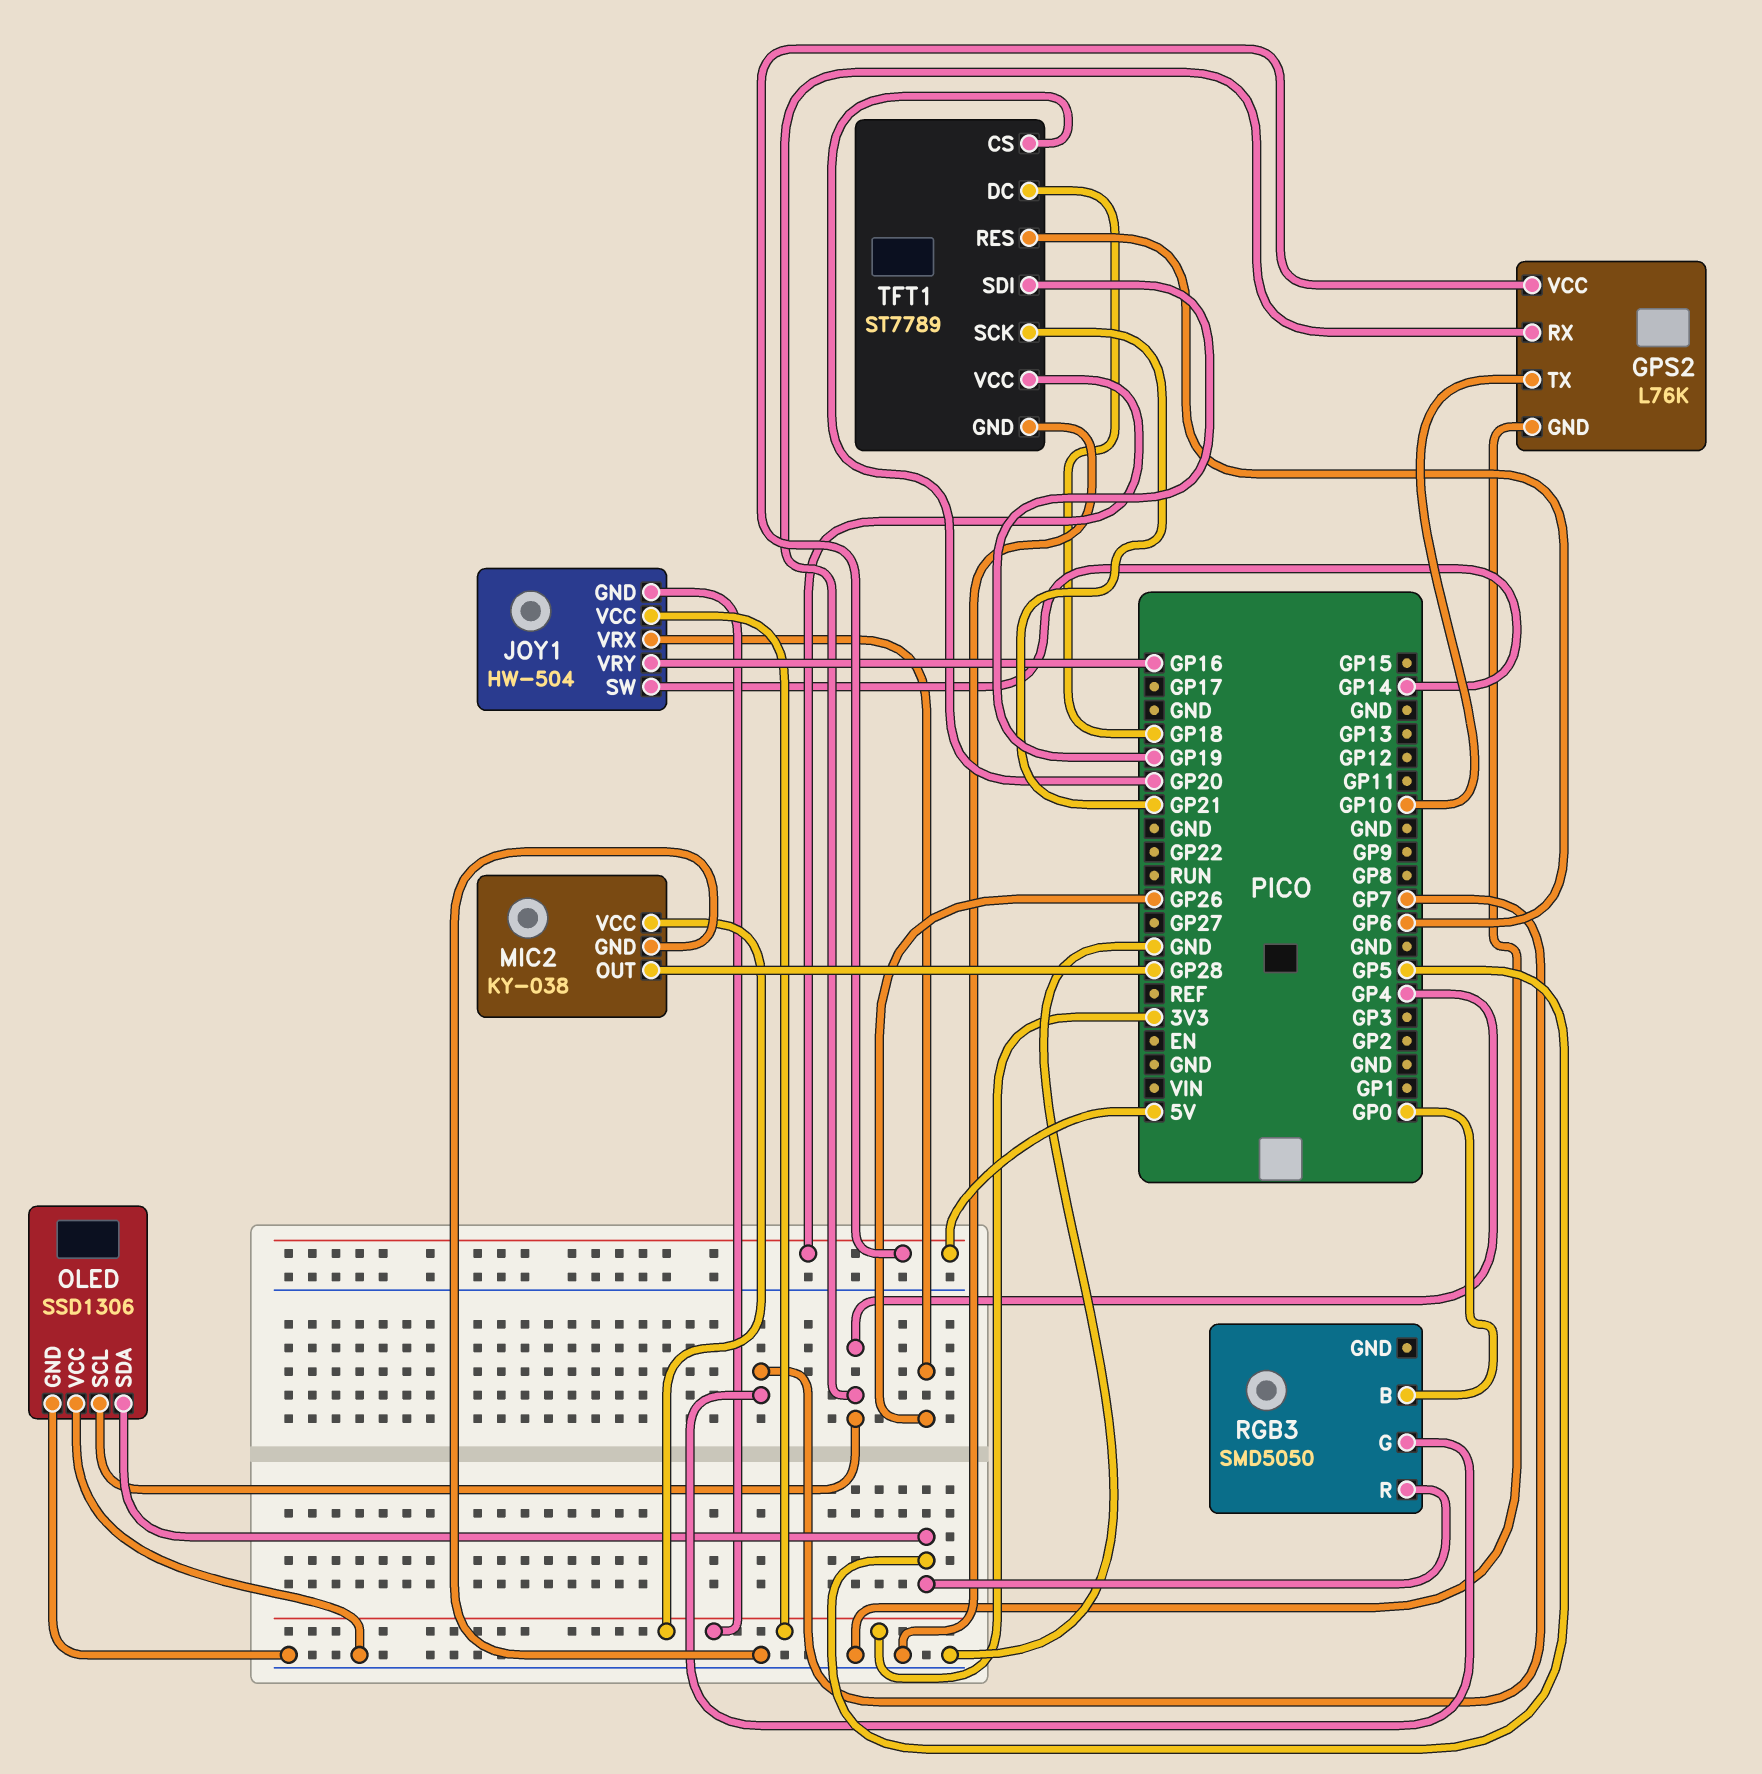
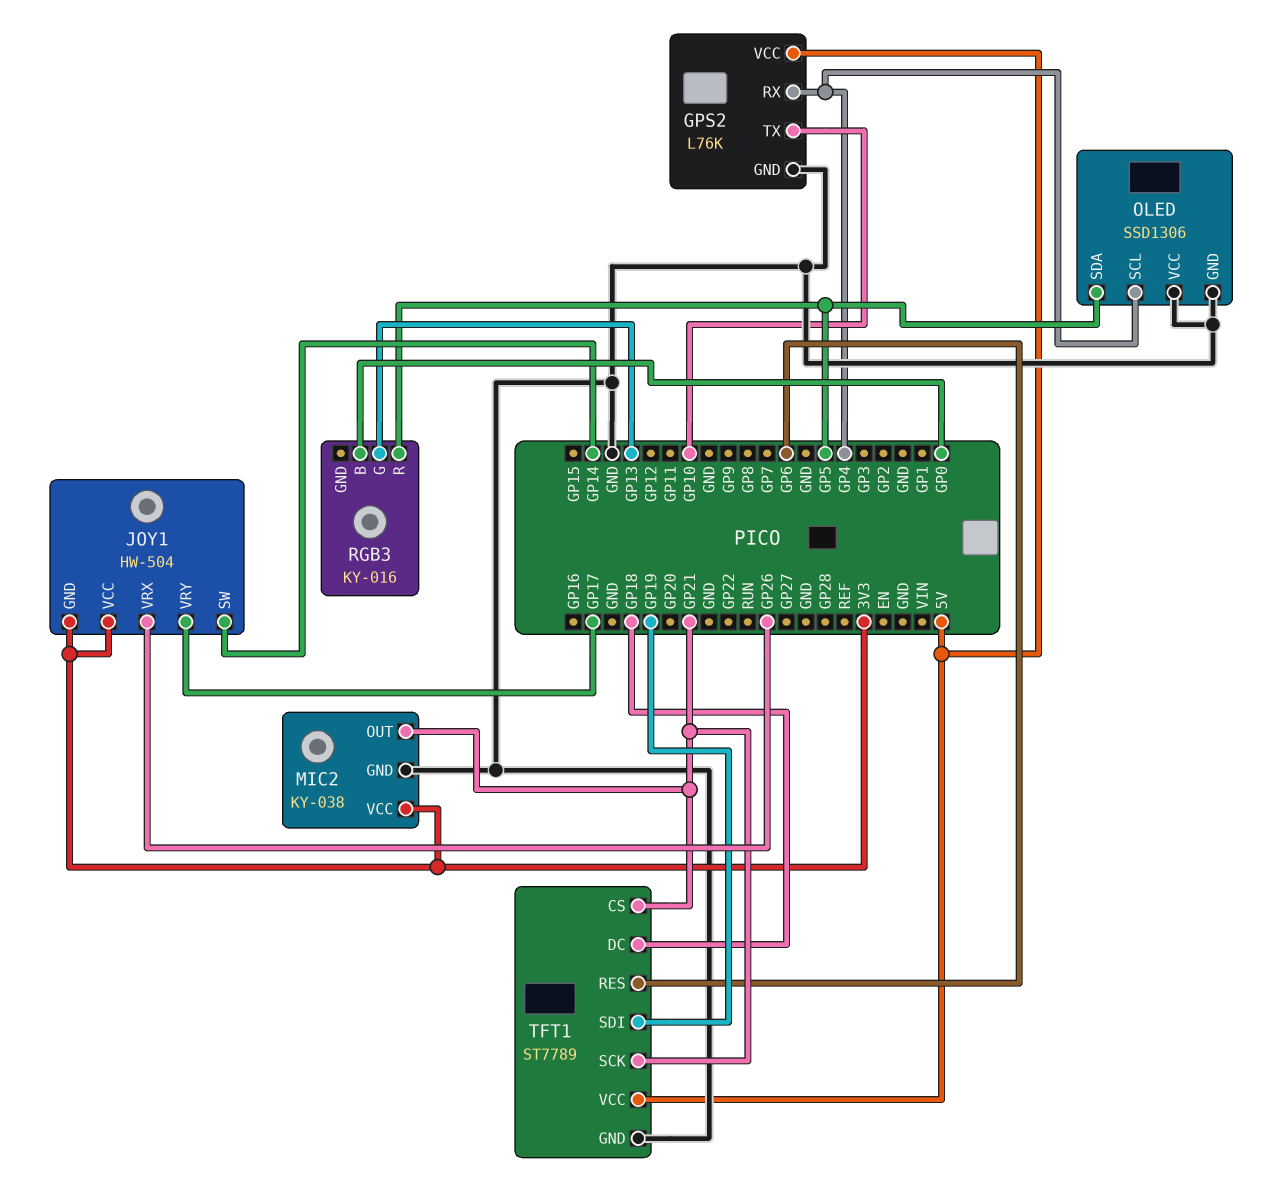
JOY1 pin VRY: GP16 -> GP17
MIC2 pin OUT: GP28 -> GP21
RGB3: SMD5050 -> KY-016
RGB3 pin G: GP7 -> GP13
TFT1 pin CS: GP20 -> GP21

